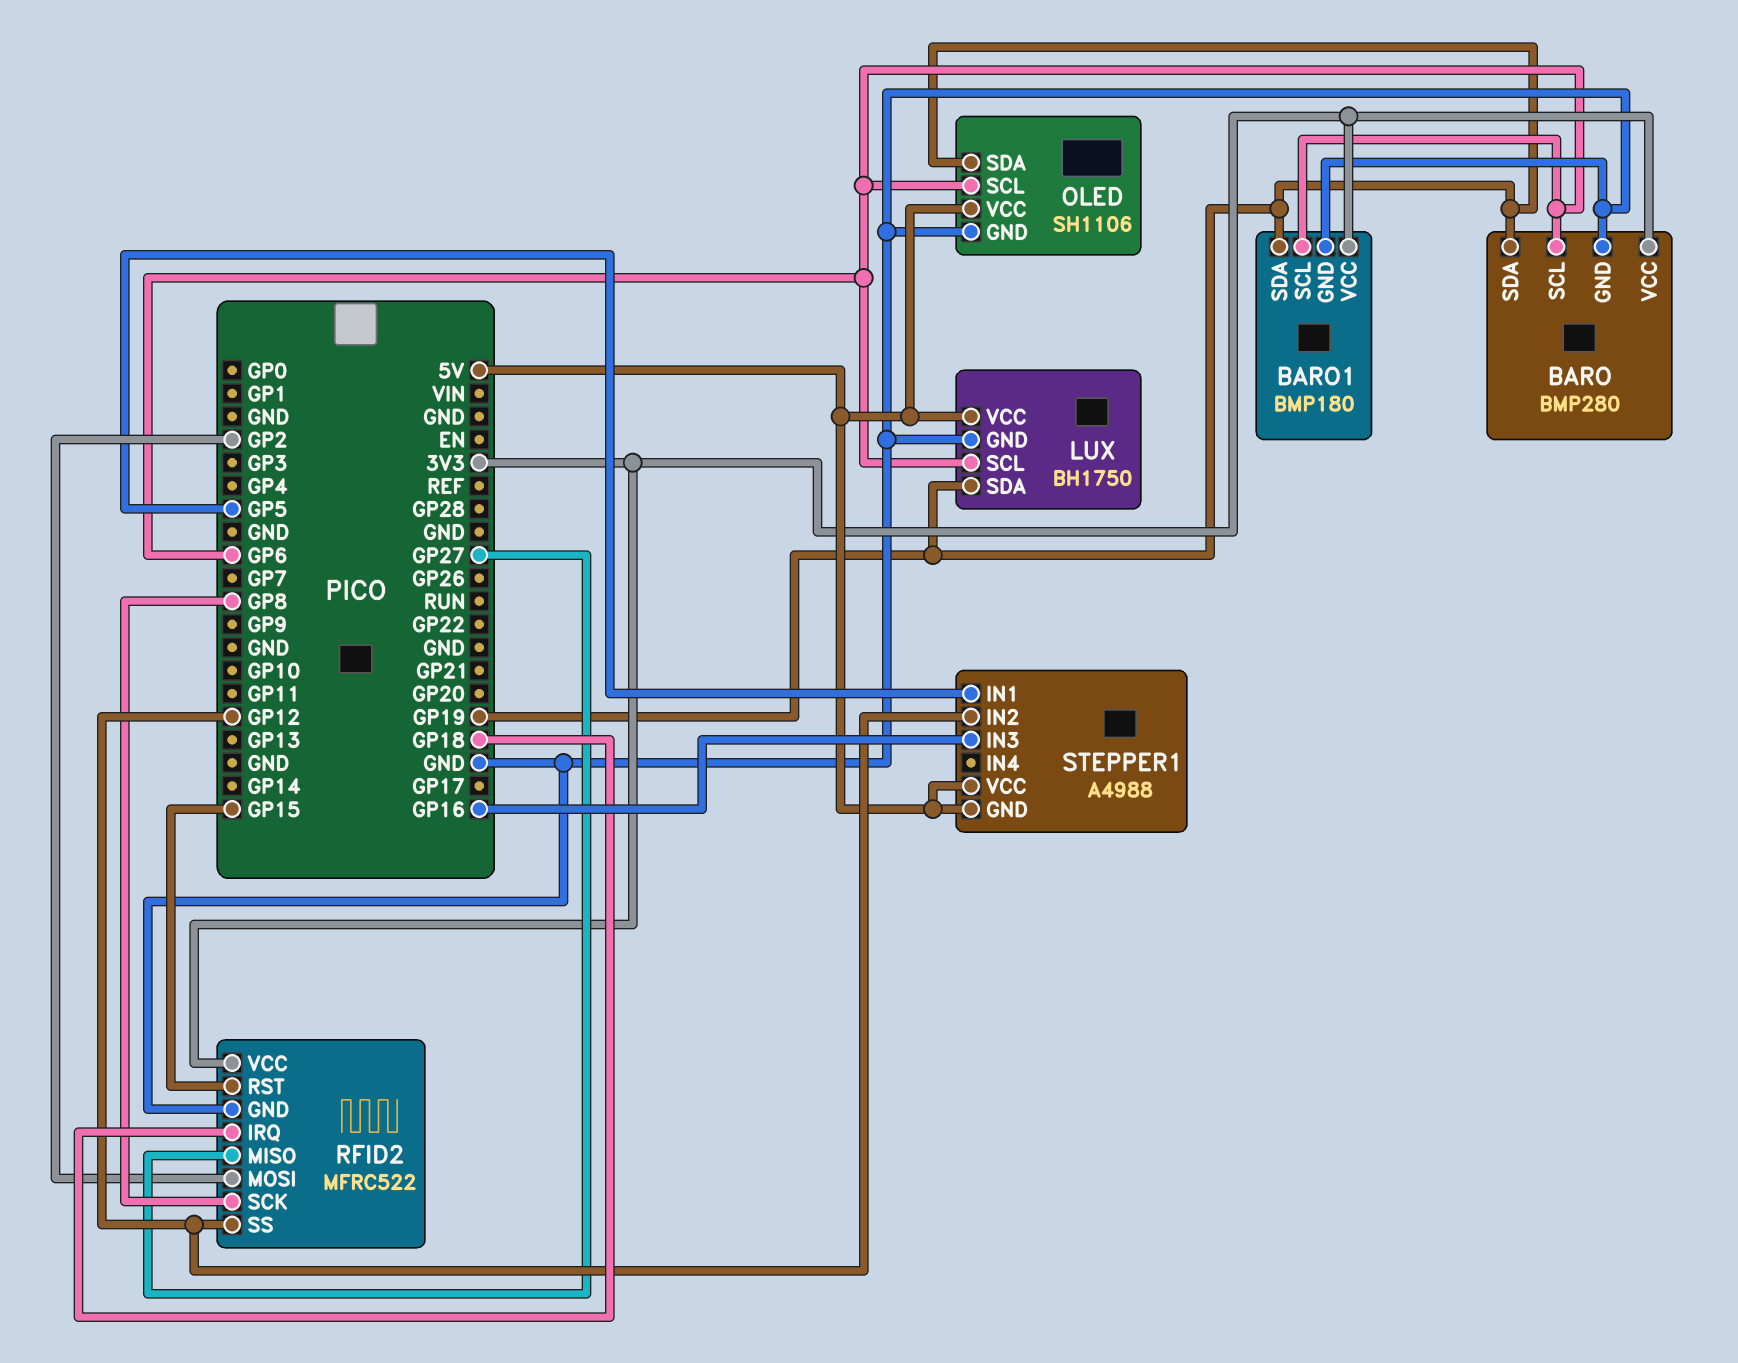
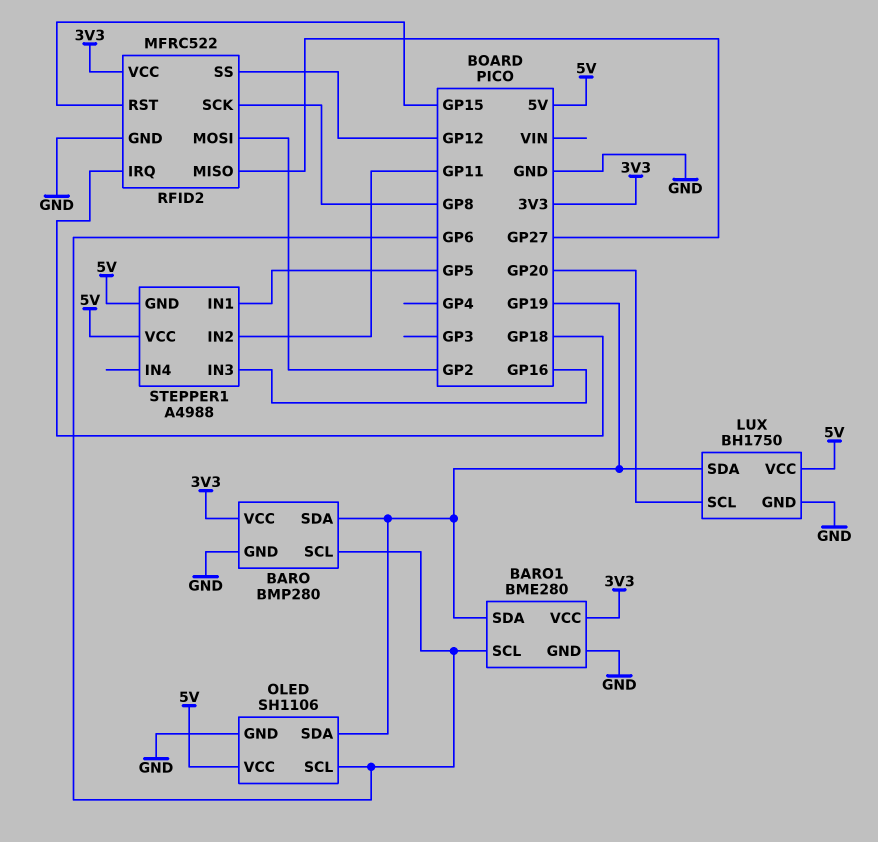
BARO1: BMP180 -> BME280
LUX pin SCL: GP6 -> GP20
STEPPER1 pin IN2: GP12 -> GP11

